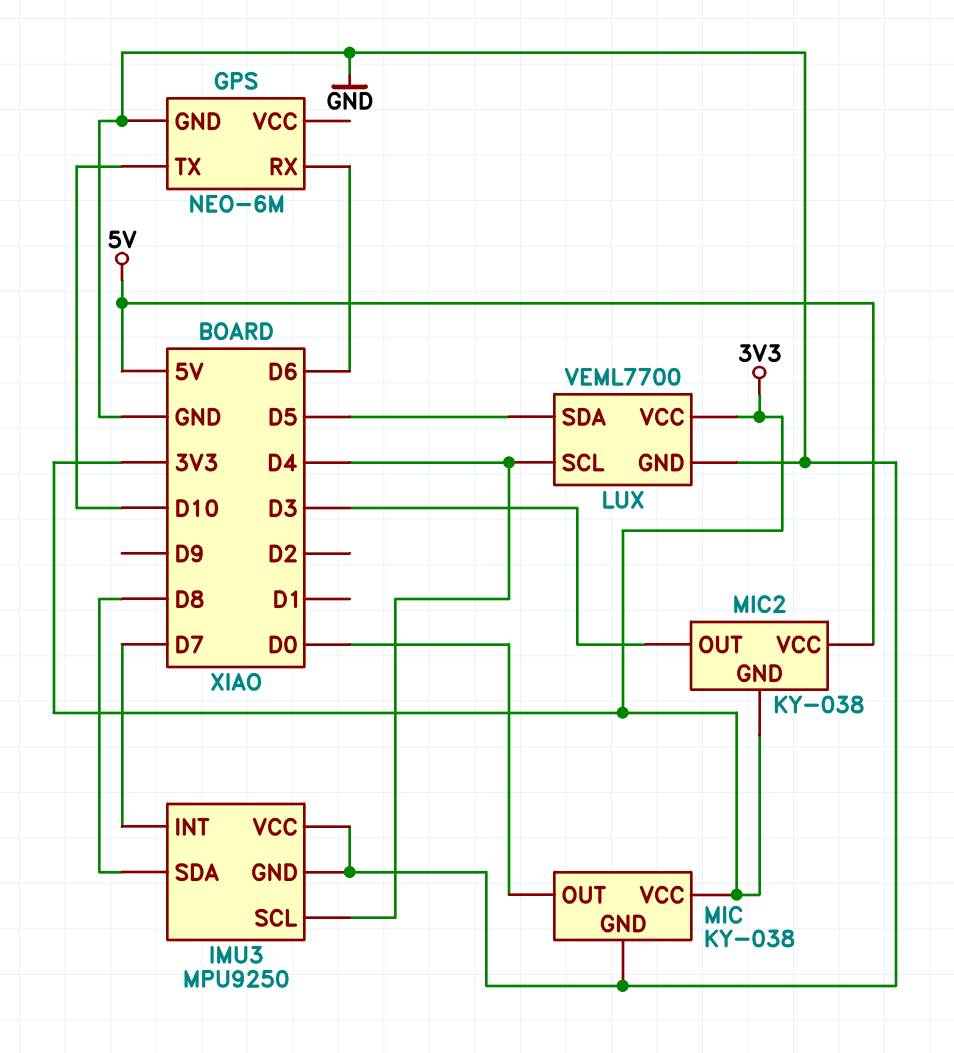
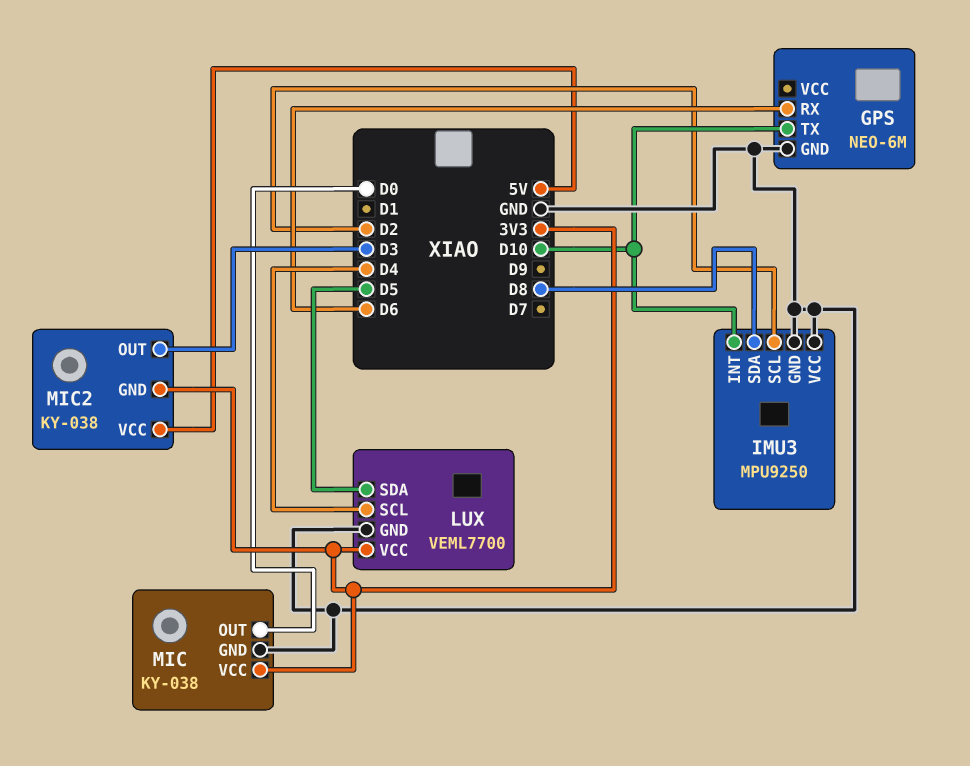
IMU3 pin INT: D7 -> D10
IMU3 pin SCL: D4 -> D2

